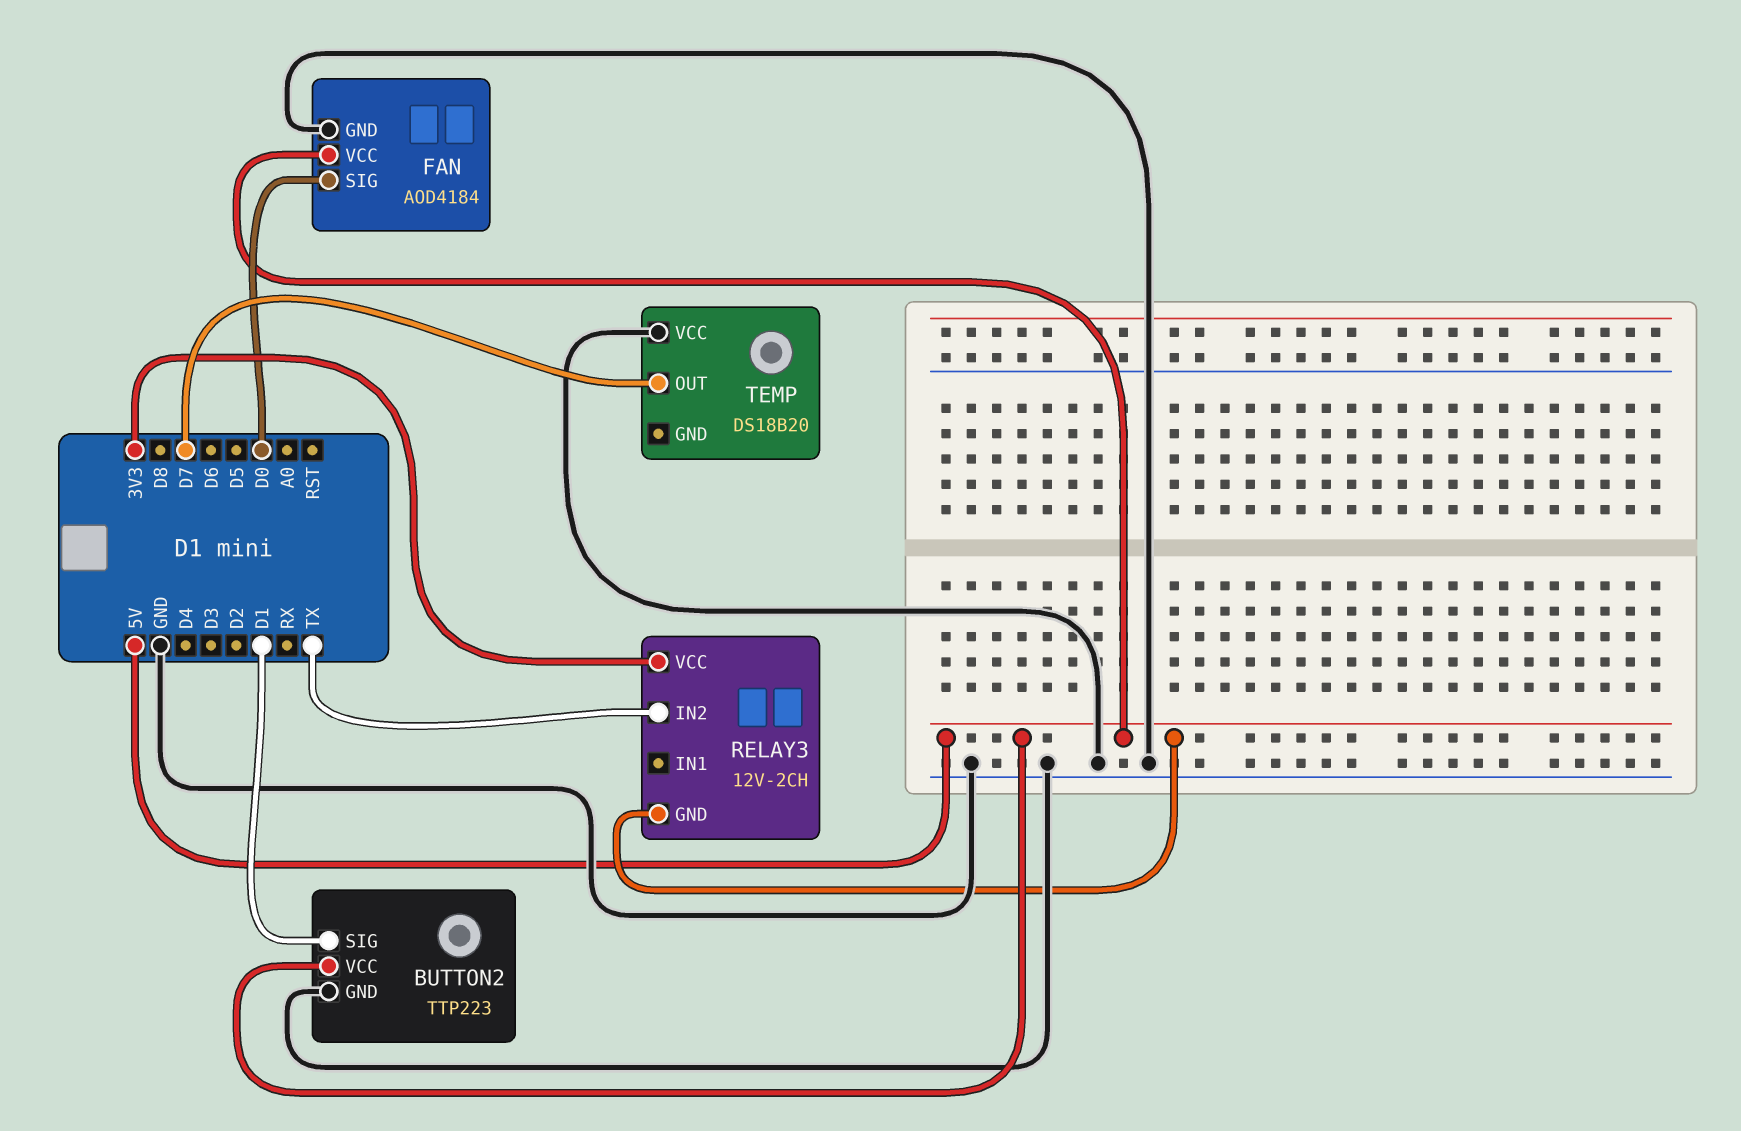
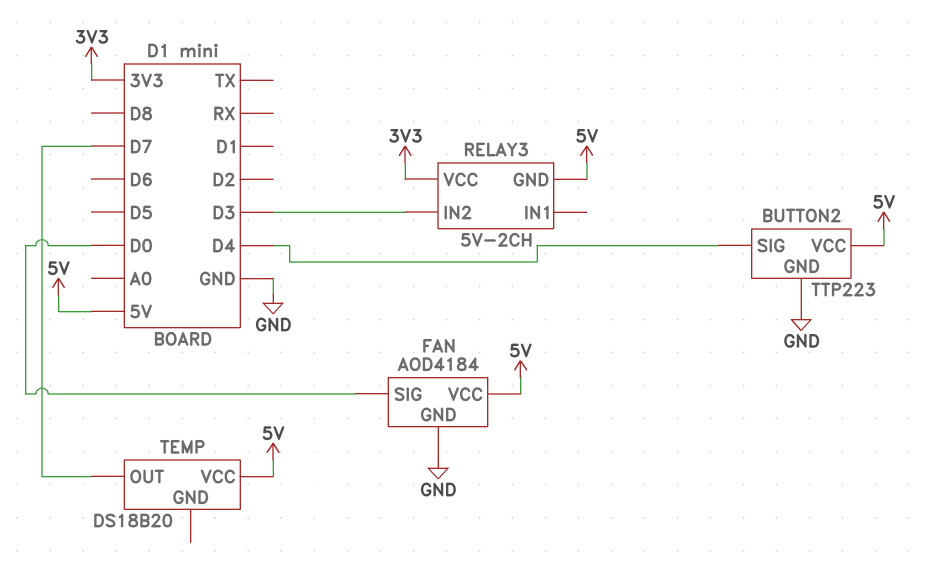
BUTTON2 pin SIG: D1 -> D4
RELAY3: 12V-2CH -> 5V-2CH
RELAY3 pin IN2: TX -> D3
TEMP pin VCC: GND -> 5V

